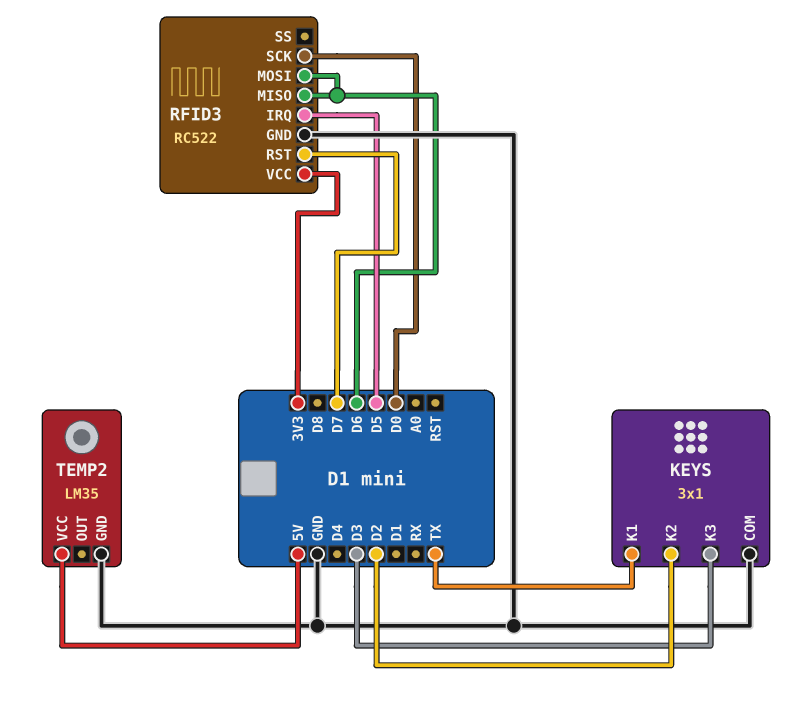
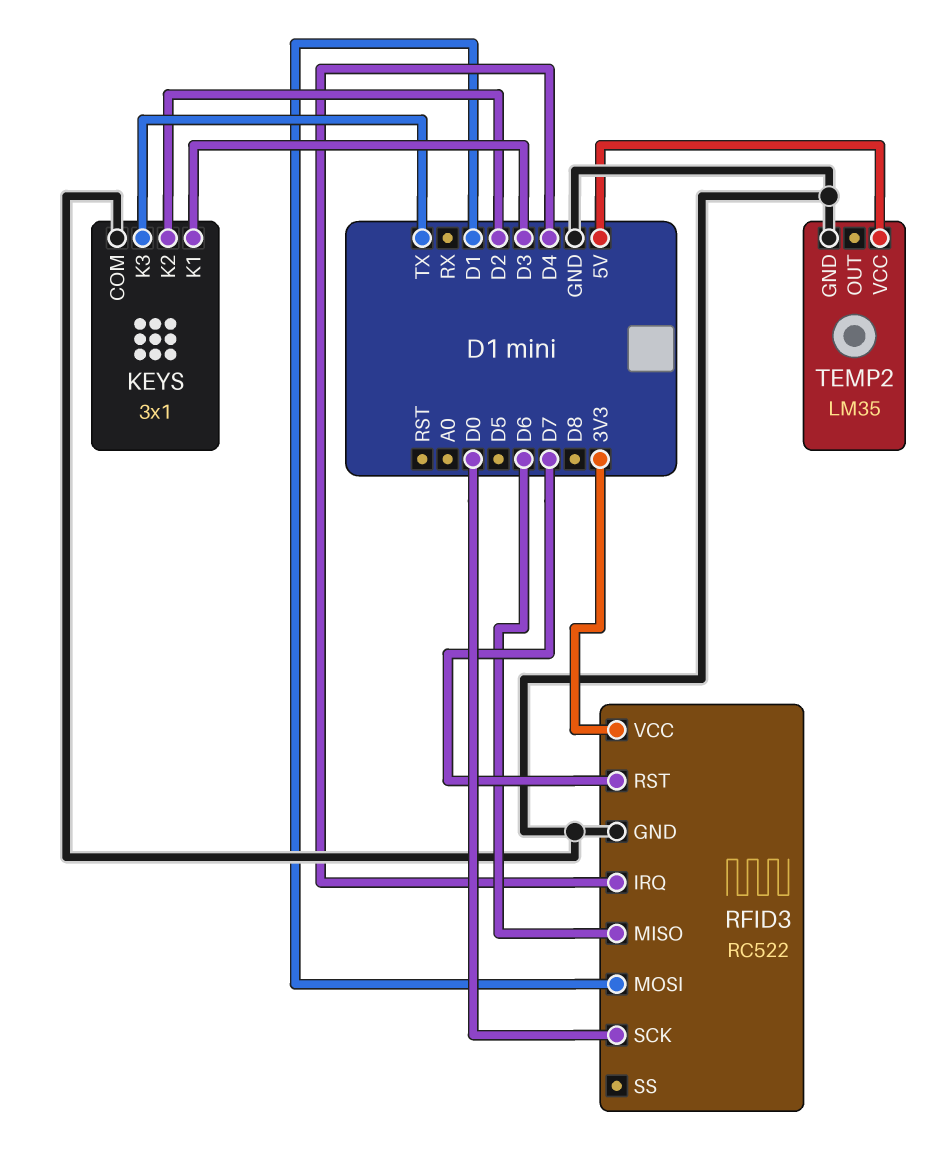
KEYS pin K1: TX -> D3
KEYS pin K3: D3 -> TX
RFID3 pin IRQ: D5 -> D4
RFID3 pin MOSI: D6 -> D1

